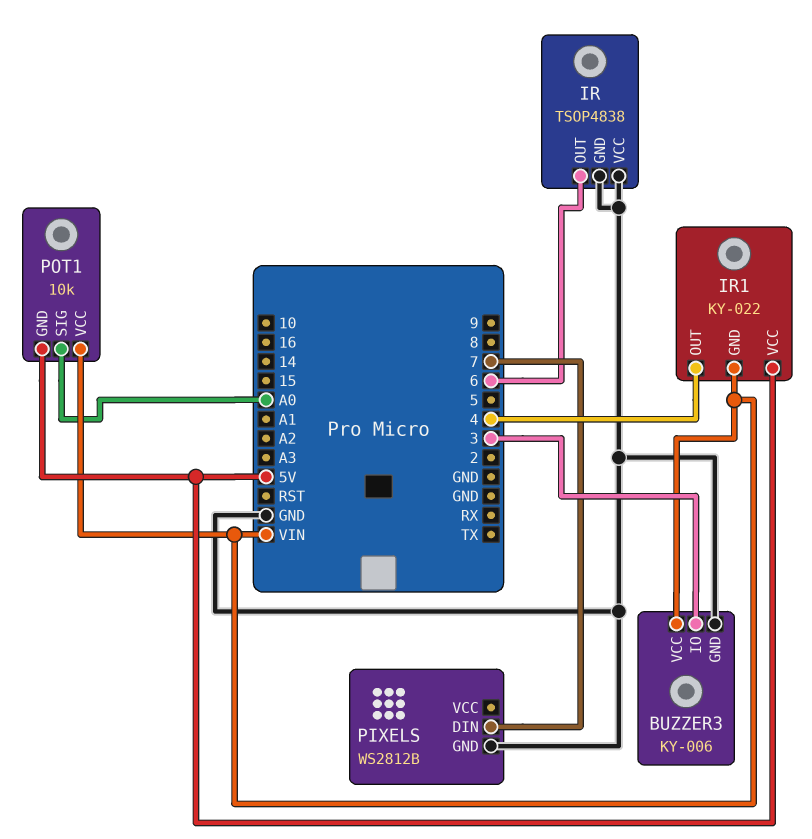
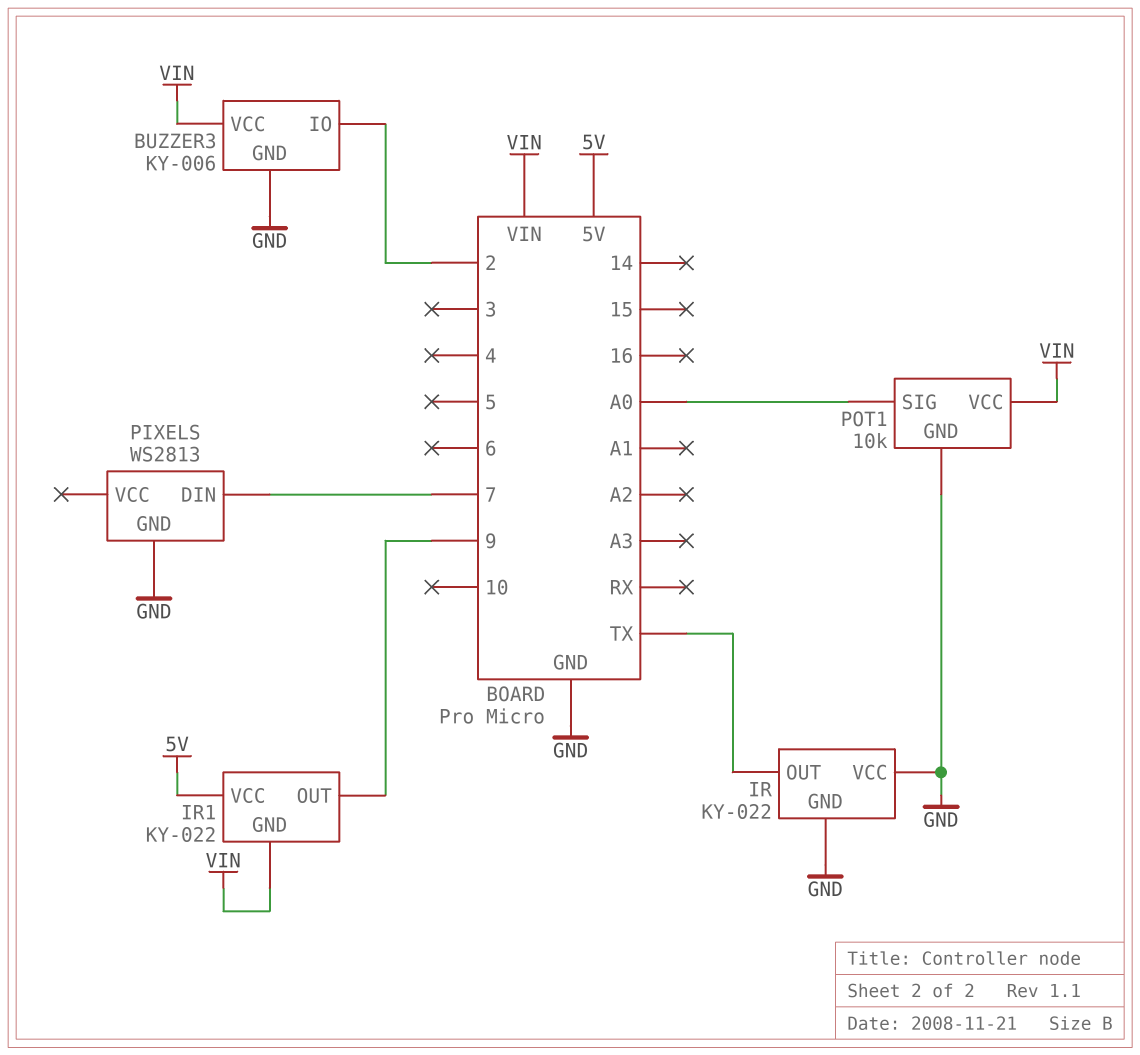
BUZZER3 pin IO: 3 -> 2
IR: TSOP4838 -> KY-022
IR pin OUT: 6 -> TX
IR1 pin OUT: 4 -> 9
PIXELS: WS2812B -> WS2813
POT1 pin GND: 5V -> GND

